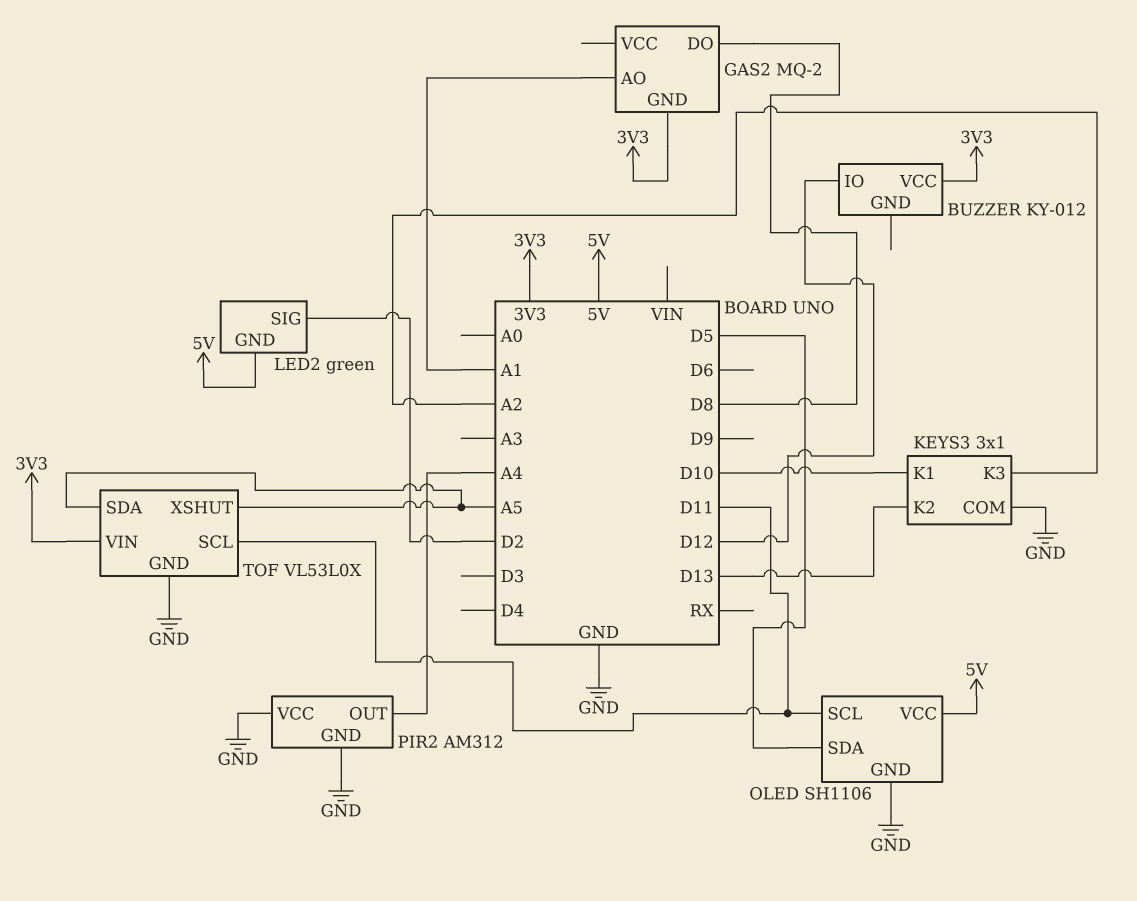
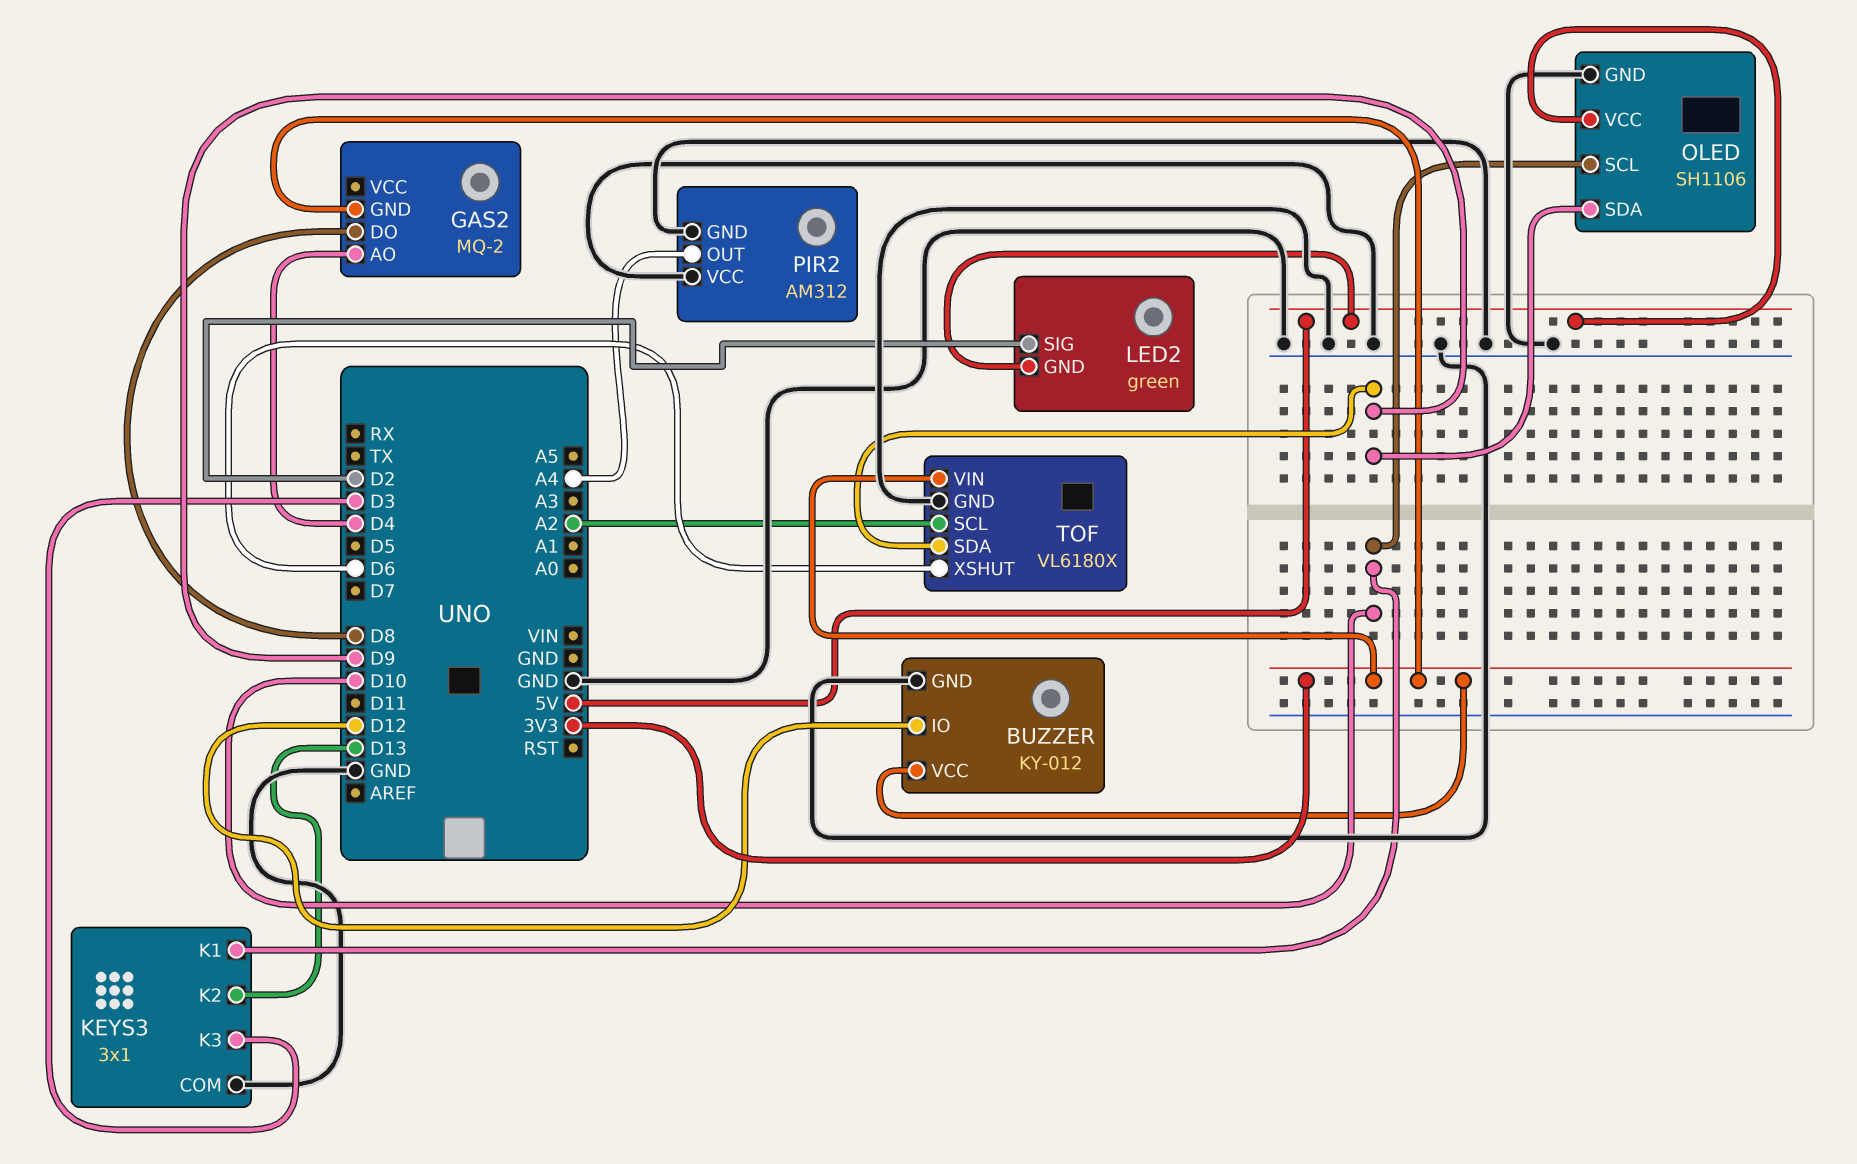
BUZZER pin GND: none -> GND
GAS2 pin AO: A1 -> D4
KEYS3 pin K3: A2 -> D3
OLED pin SCL: D11 -> D10
OLED pin SDA: D5 -> D9
TOF: VL53L0X -> VL6180X
TOF pin SCL: D11 -> A2
TOF pin SDA: A5 -> D9
TOF pin XSHUT: A5 -> D6

